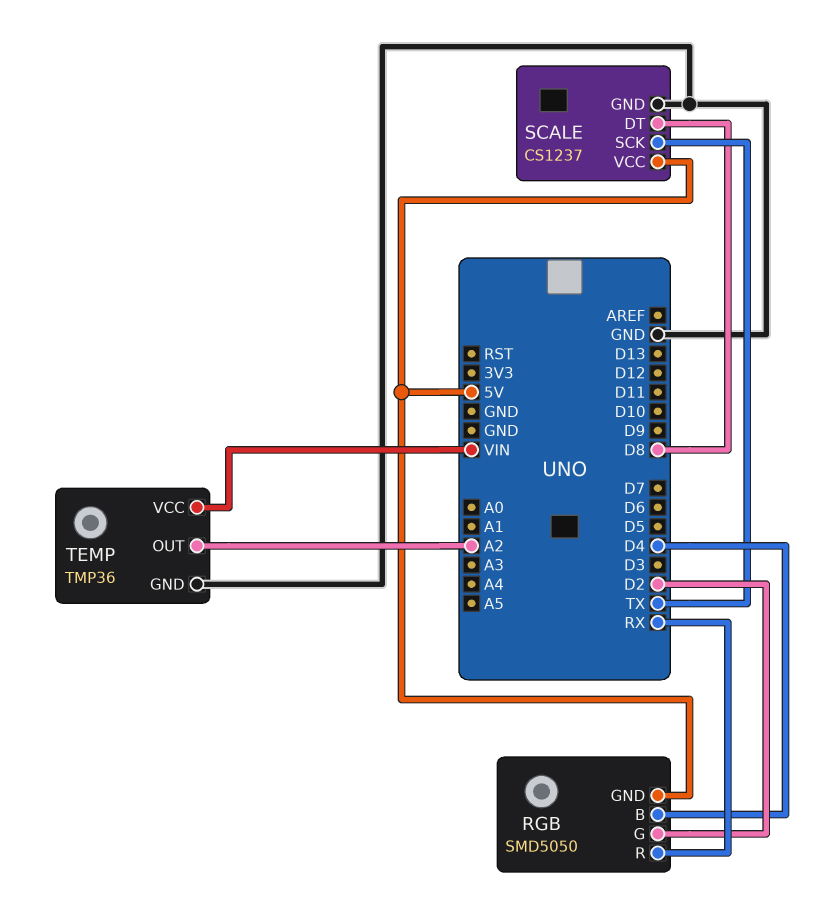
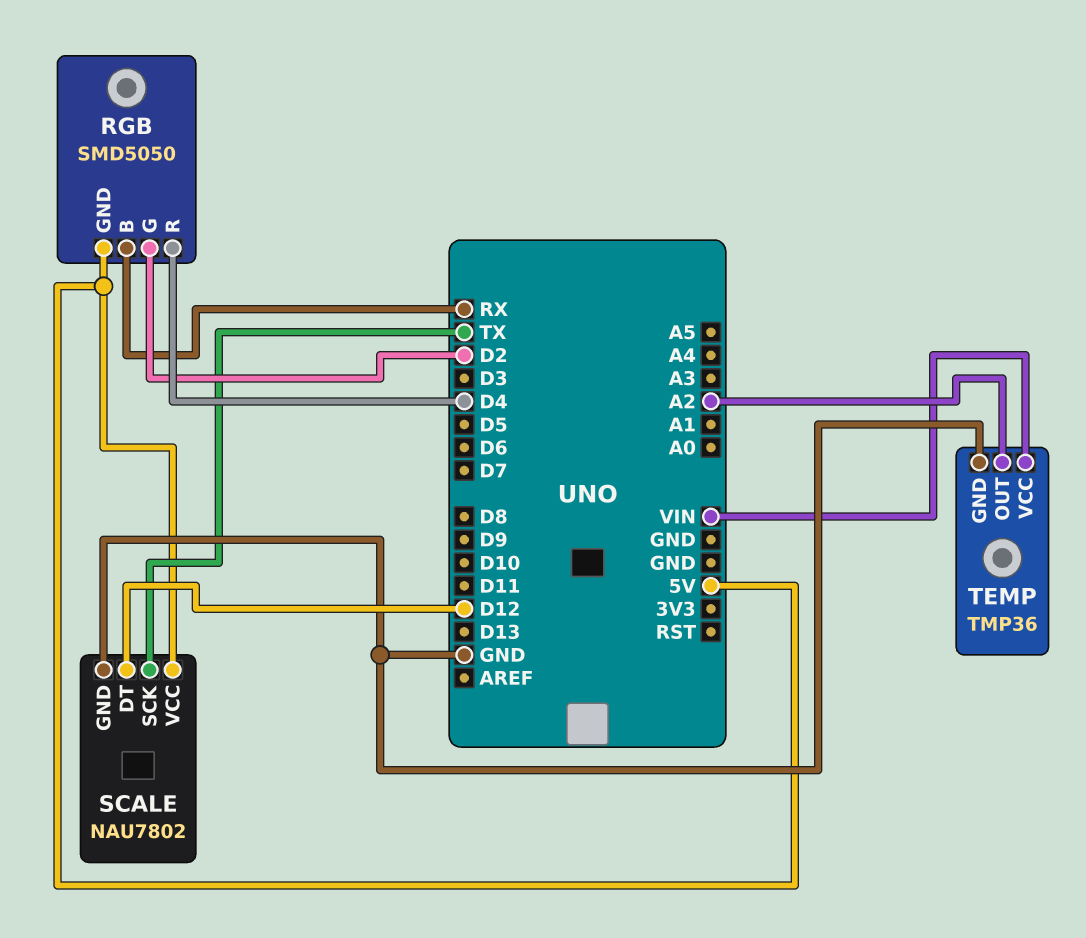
RGB pin B: D4 -> RX
RGB pin R: RX -> D4
SCALE: CS1237 -> NAU7802
SCALE pin DT: D8 -> D12

